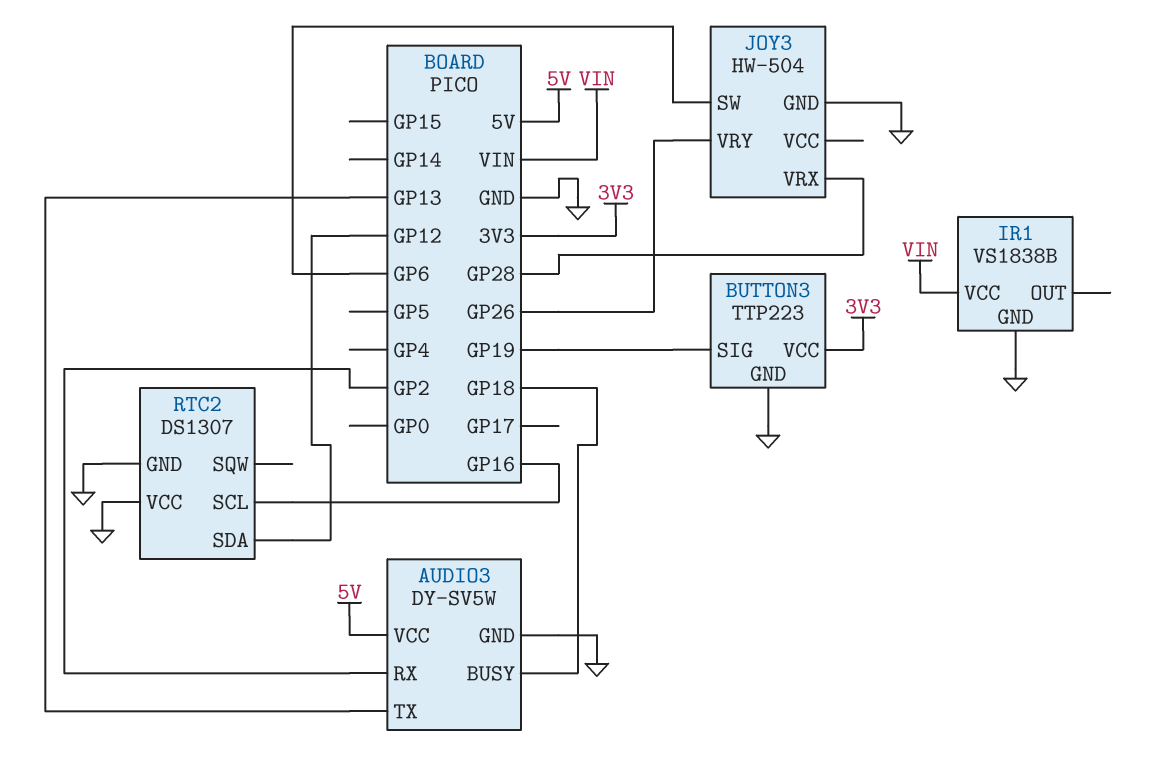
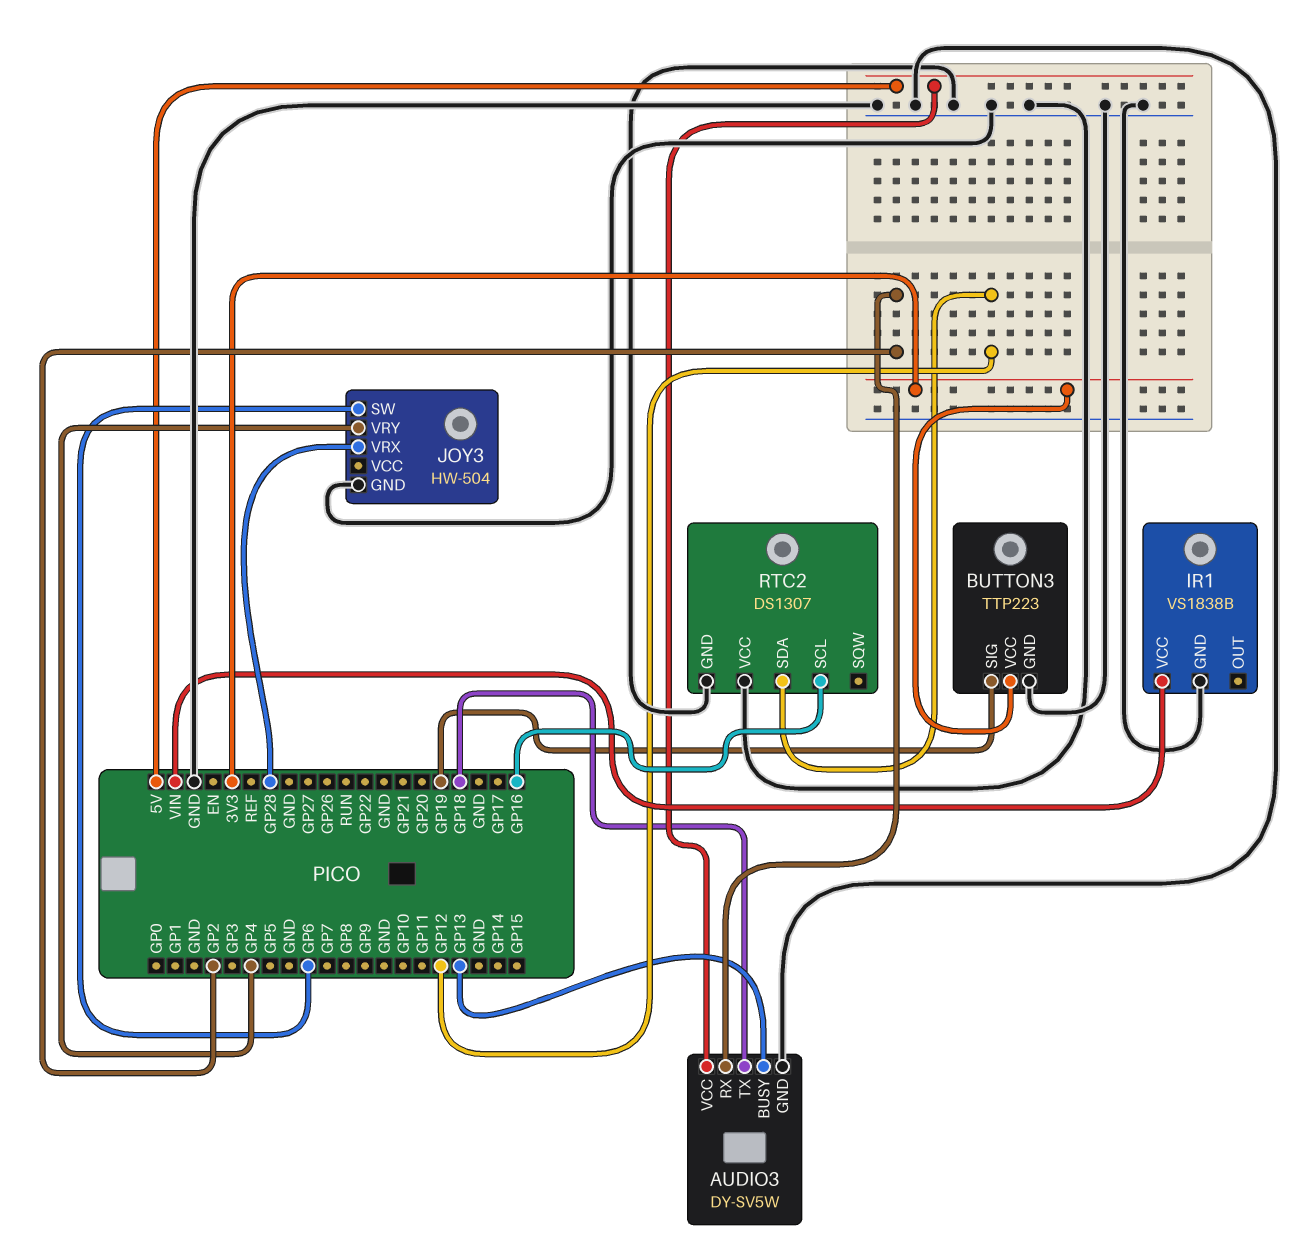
AUDIO3 pin BUSY: GP18 -> GP13
AUDIO3 pin TX: GP13 -> GP18
JOY3 pin VRY: GP26 -> GP4

